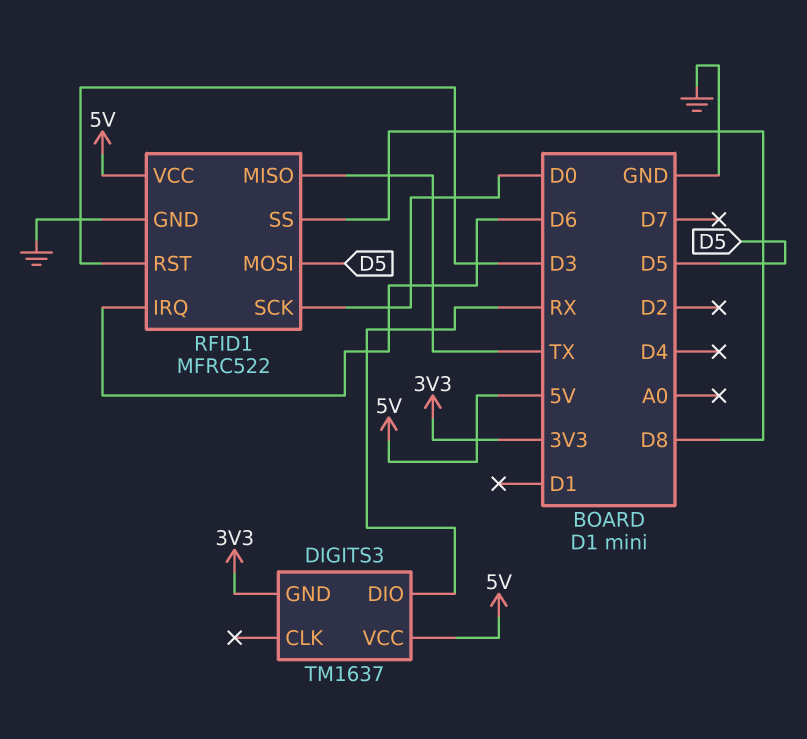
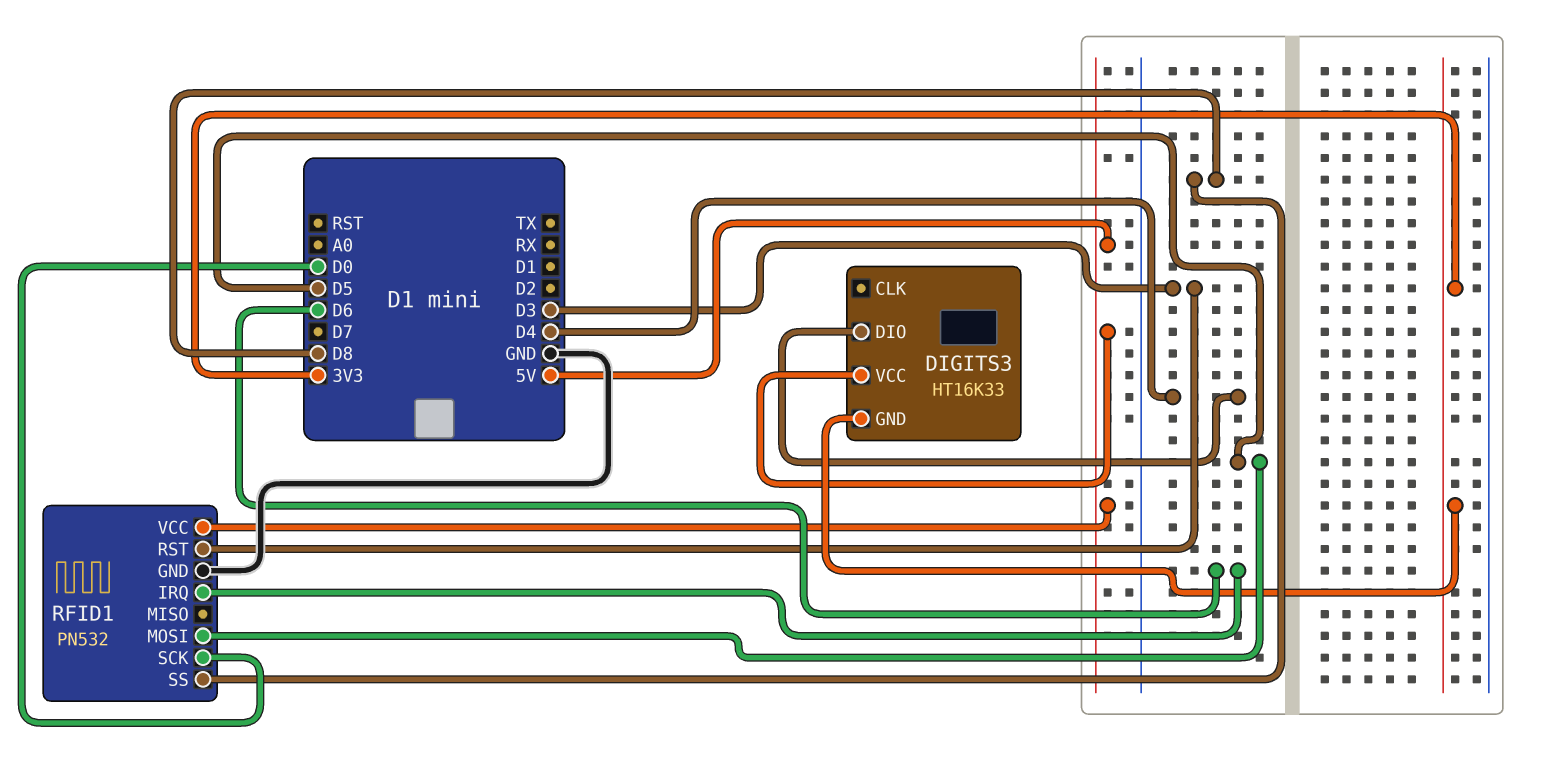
DIGITS3: TM1637 -> HT16K33
DIGITS3 pin DIO: RX -> D4
RFID1: MFRC522 -> PN532
RFID1 pin MISO: TX -> none

